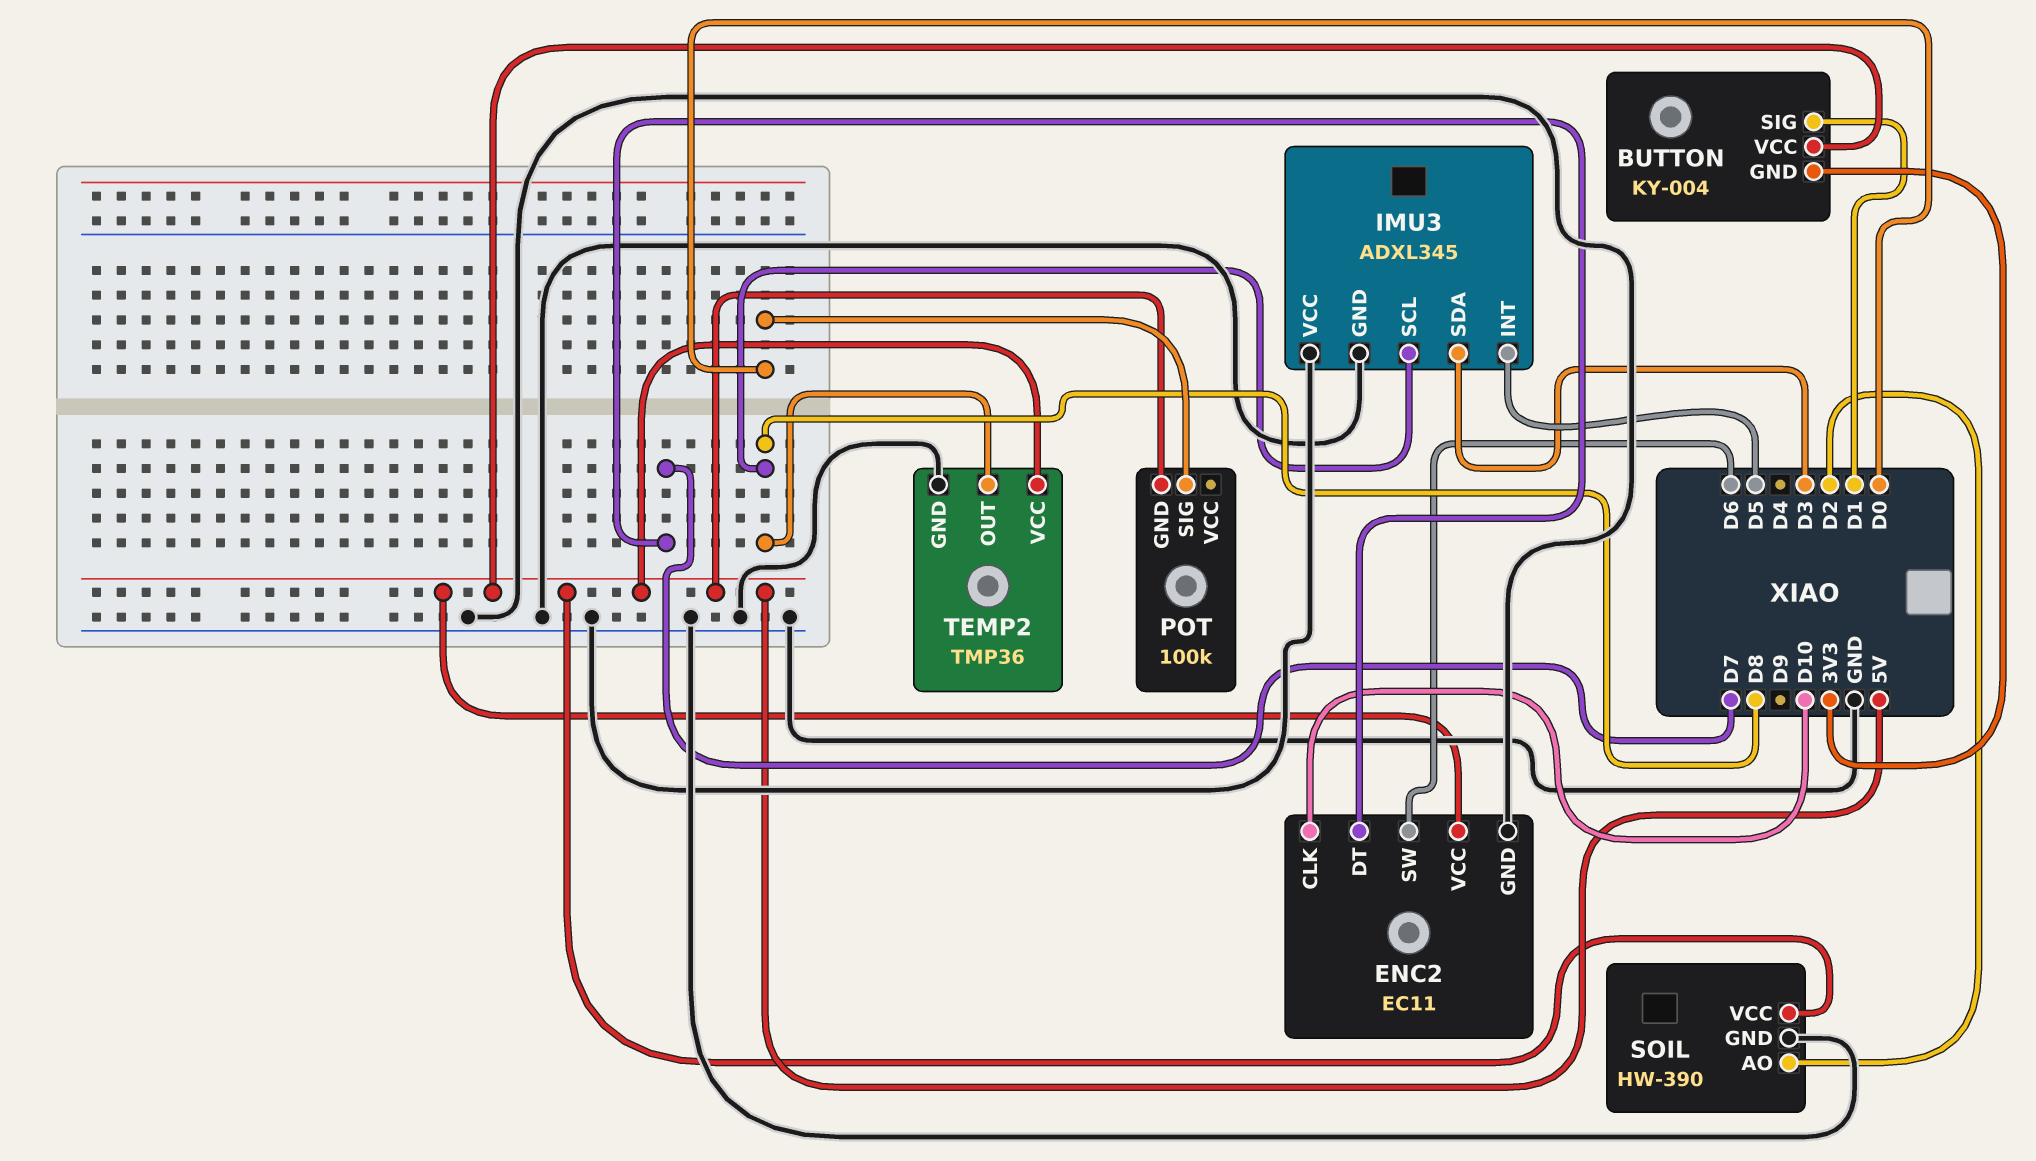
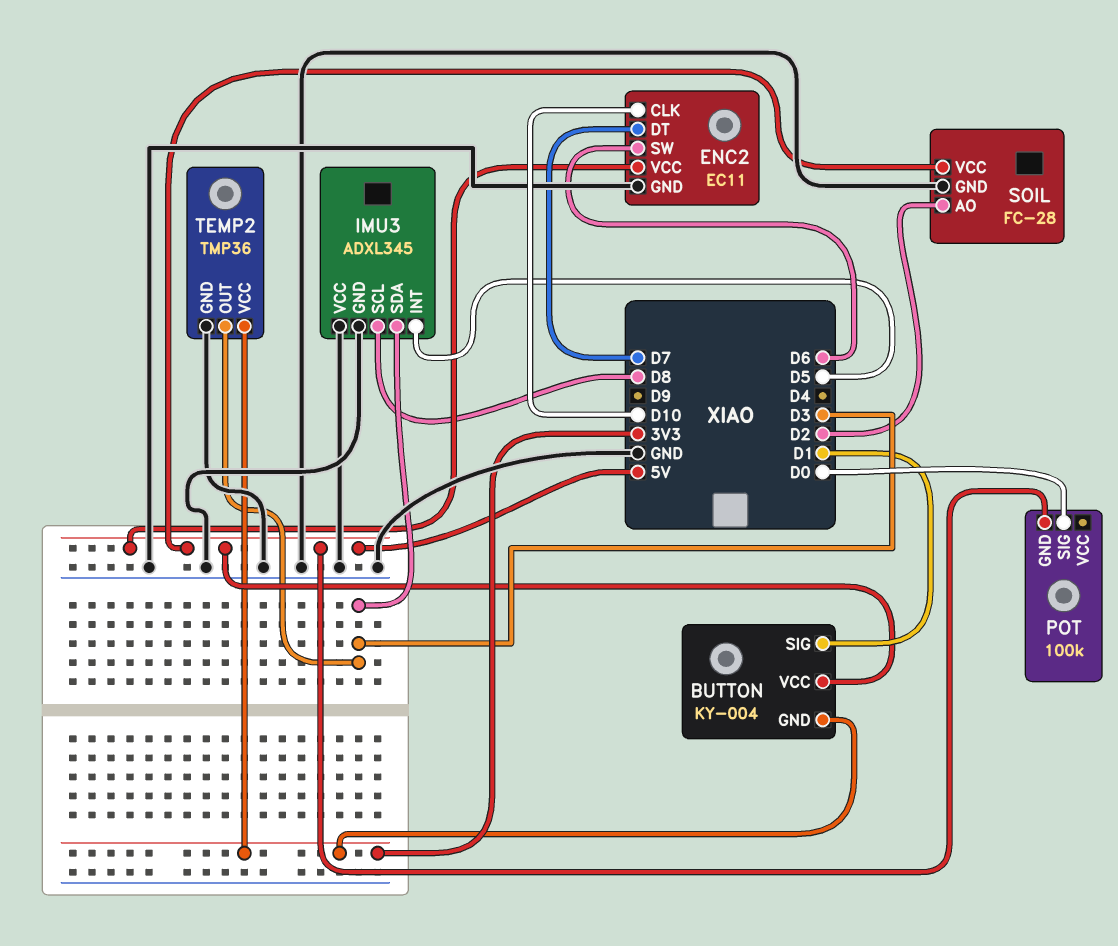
SOIL: HW-390 -> FC-28
TEMP2 pin OUT: D8 -> D3
TEMP2 pin VCC: 5V -> 3V3

